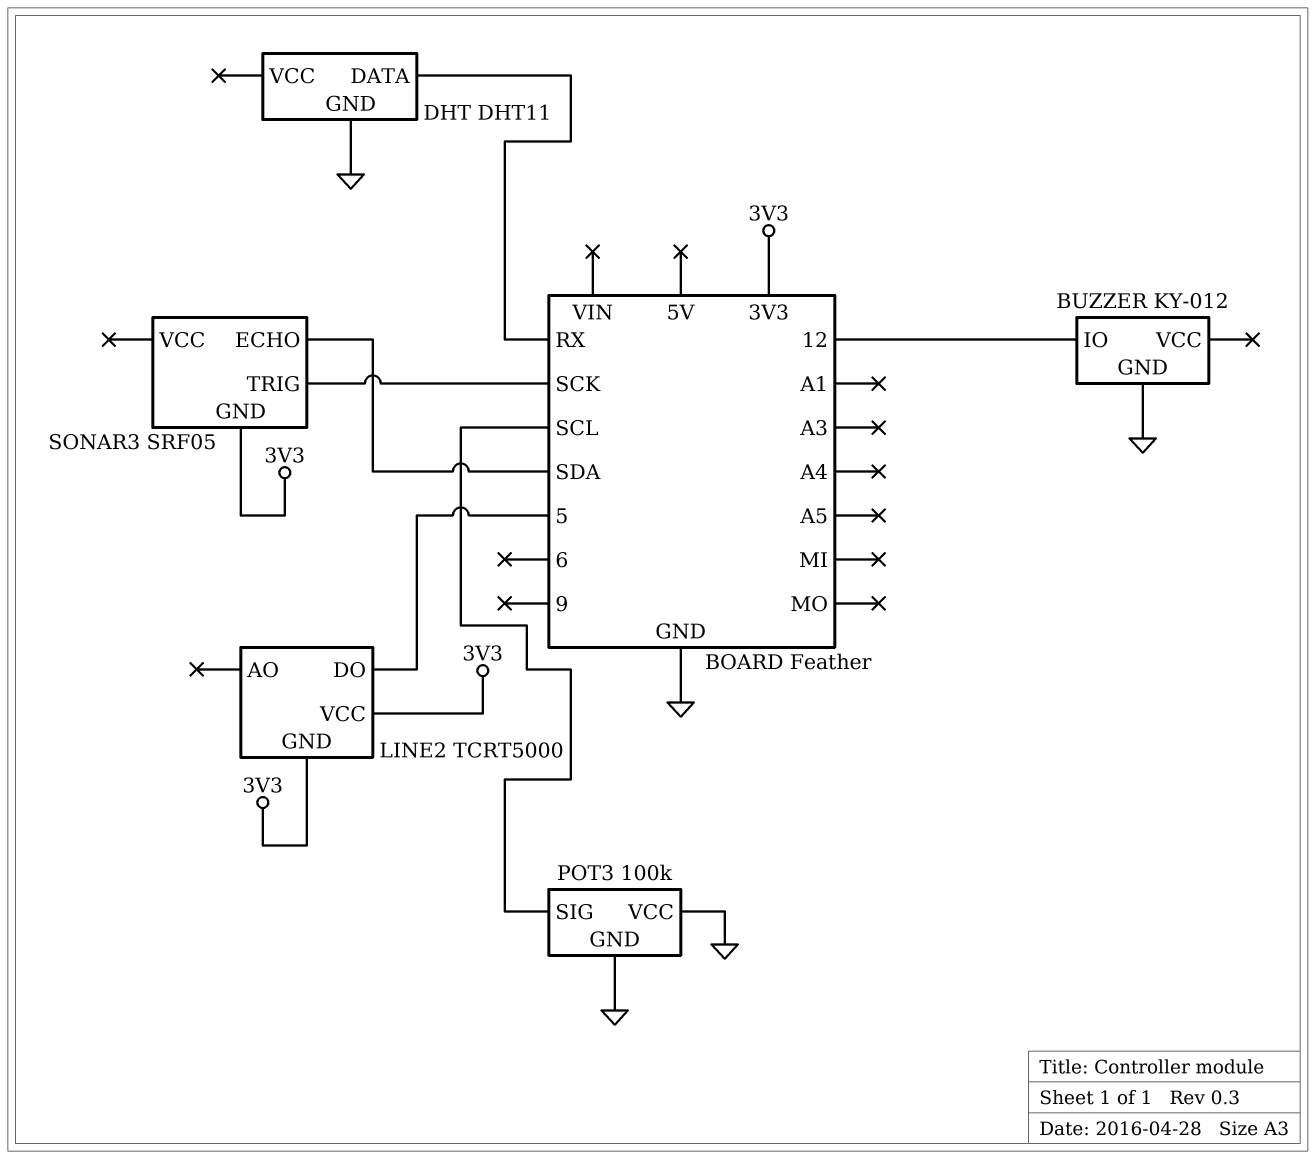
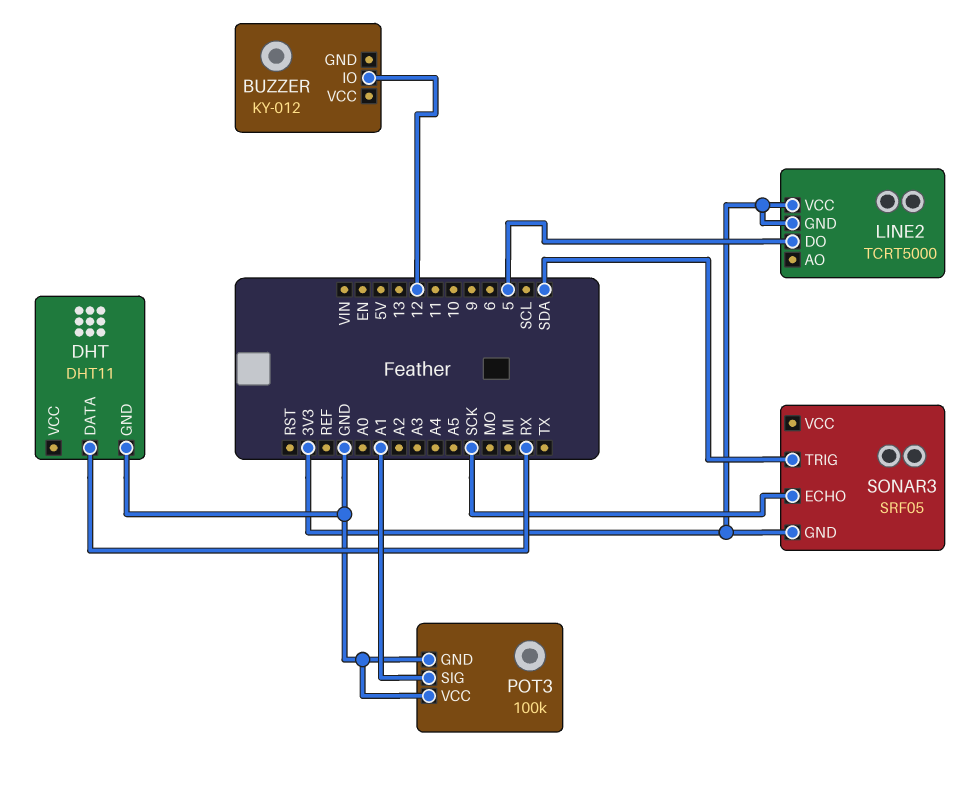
BUZZER pin GND: GND -> none
POT3 pin SIG: SCL -> A1
SONAR3 pin ECHO: SDA -> SCK
SONAR3 pin TRIG: SCK -> SDA

